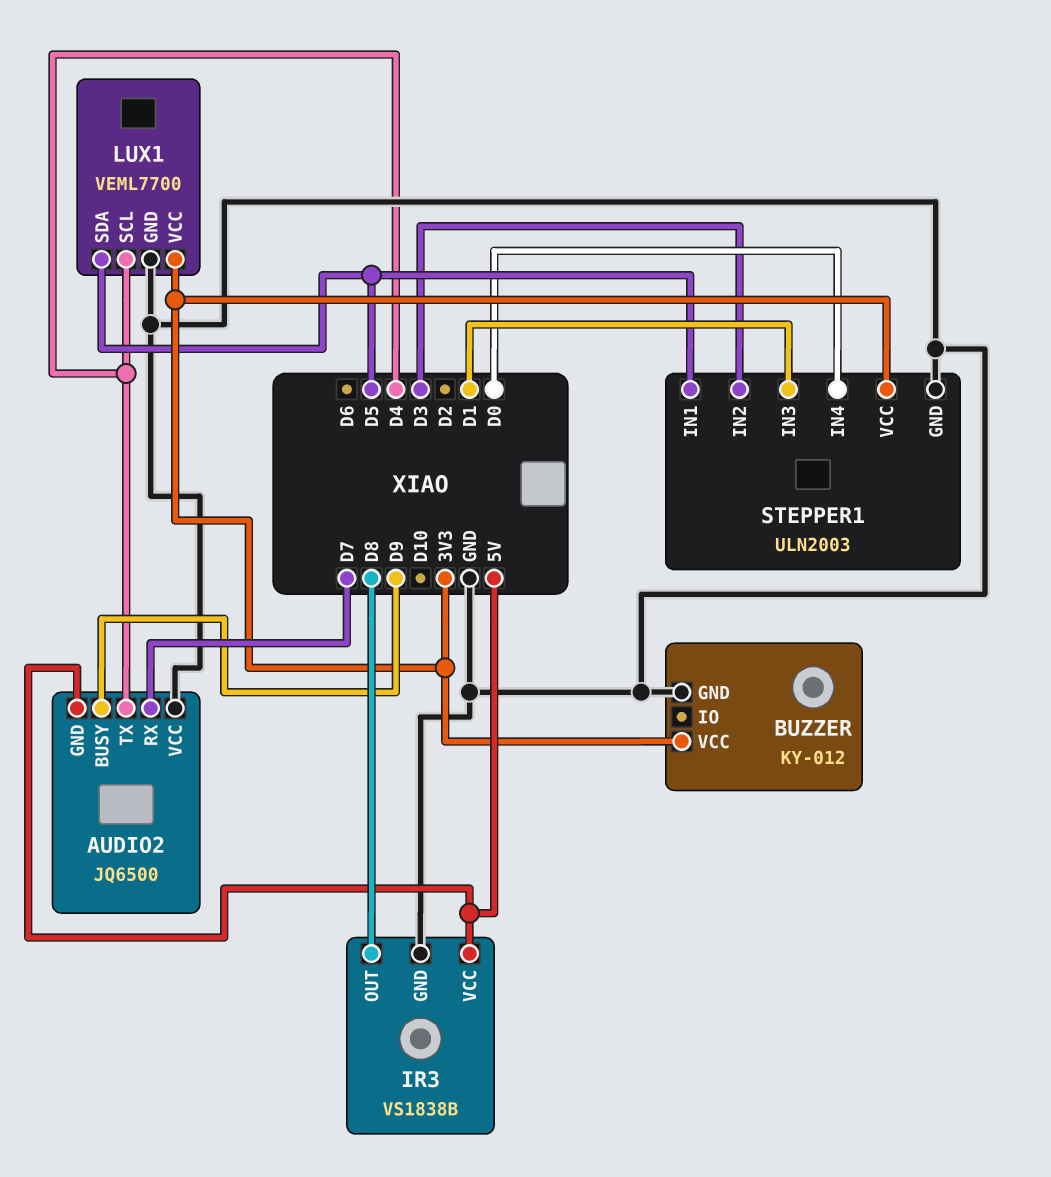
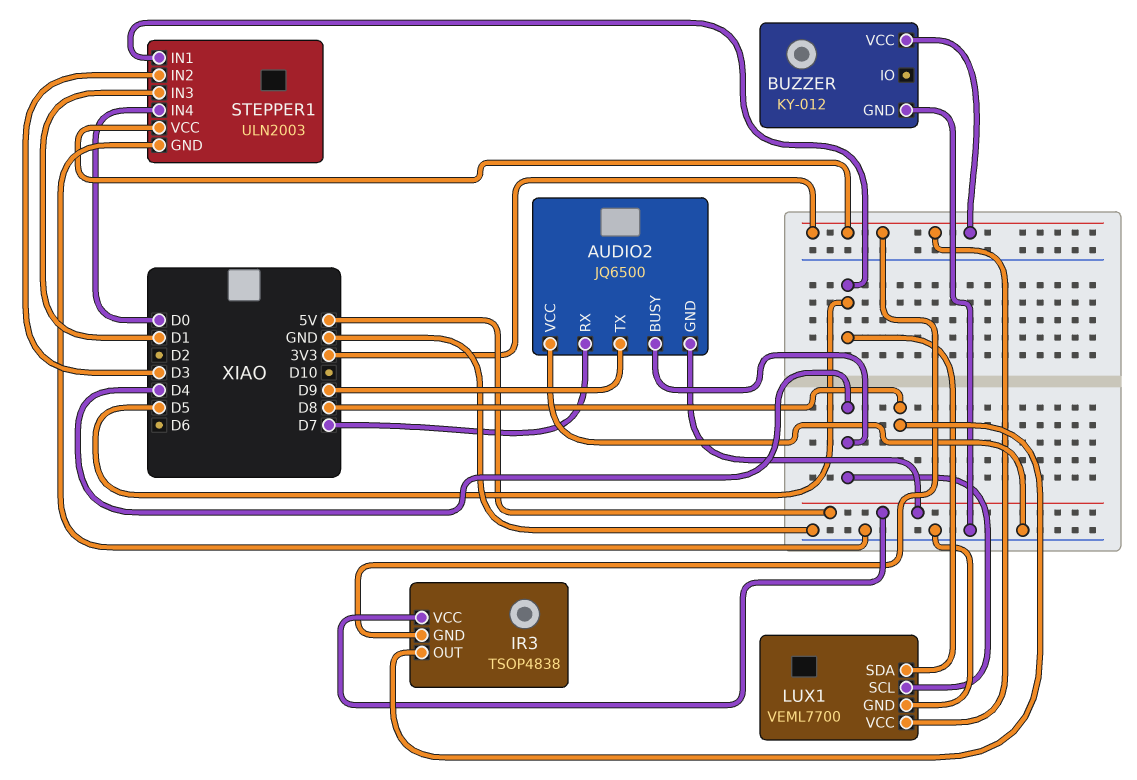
AUDIO2 pin BUSY: D9 -> D4
AUDIO2 pin TX: D4 -> D9
IR3: VS1838B -> TSOP4838
IR3 pin GND: GND -> 3V3

